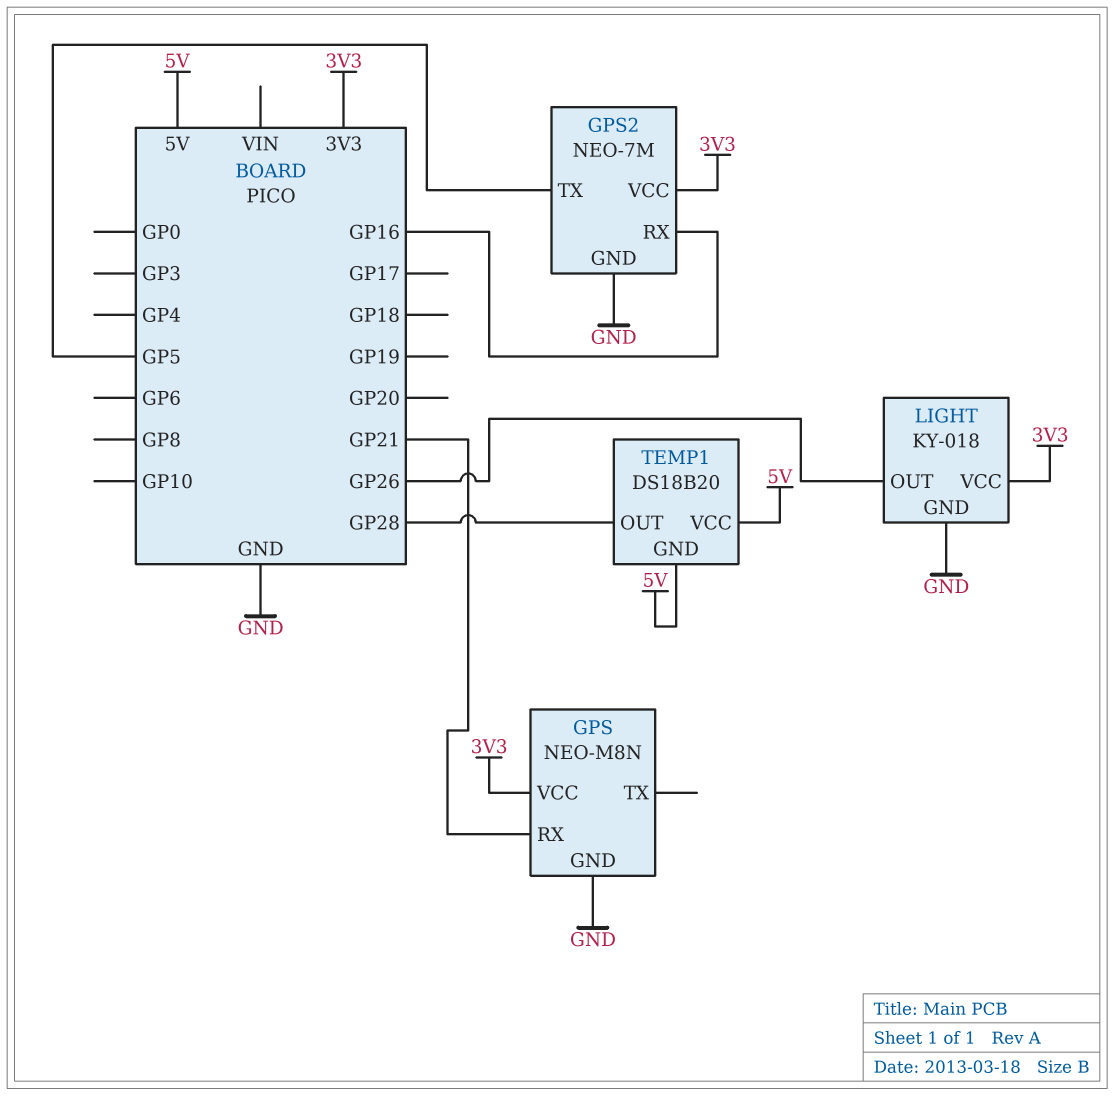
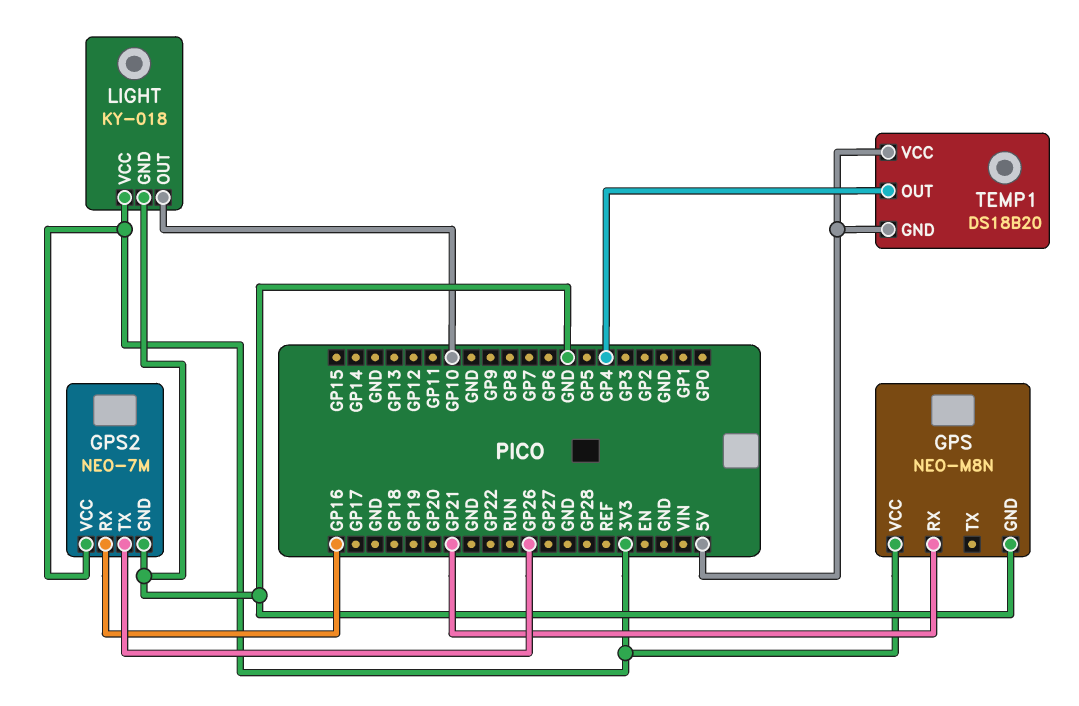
GPS2 pin TX: GP5 -> GP26
LIGHT pin OUT: GP26 -> GP10
TEMP1 pin OUT: GP28 -> GP4

